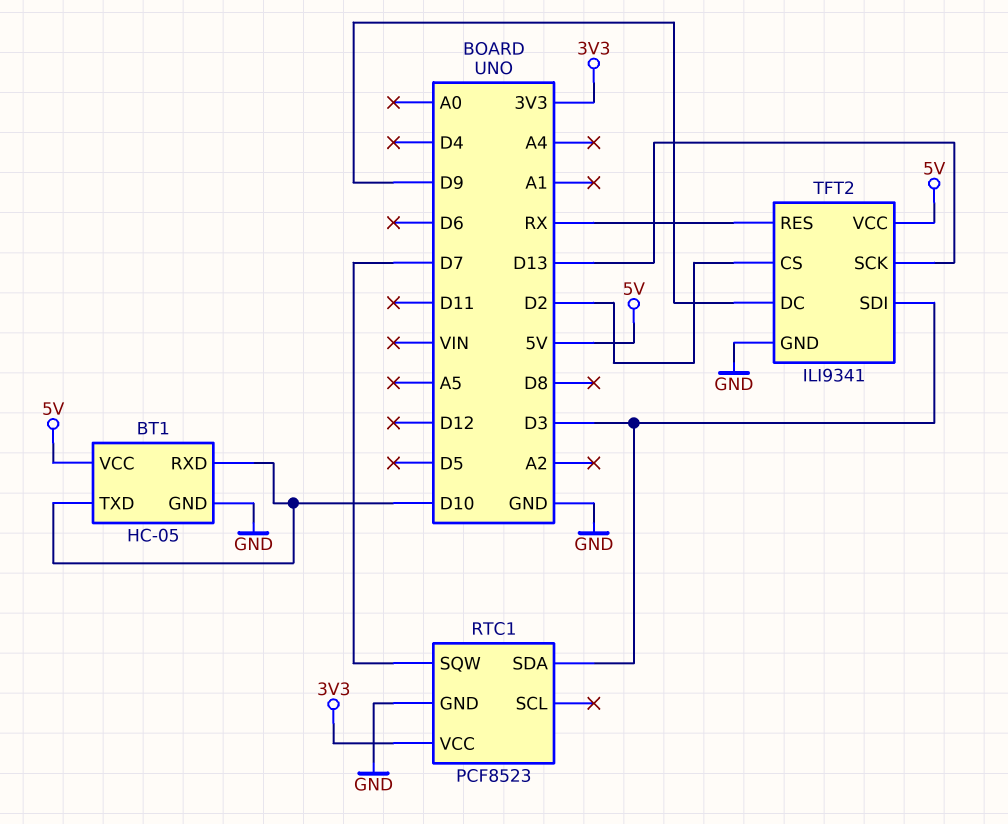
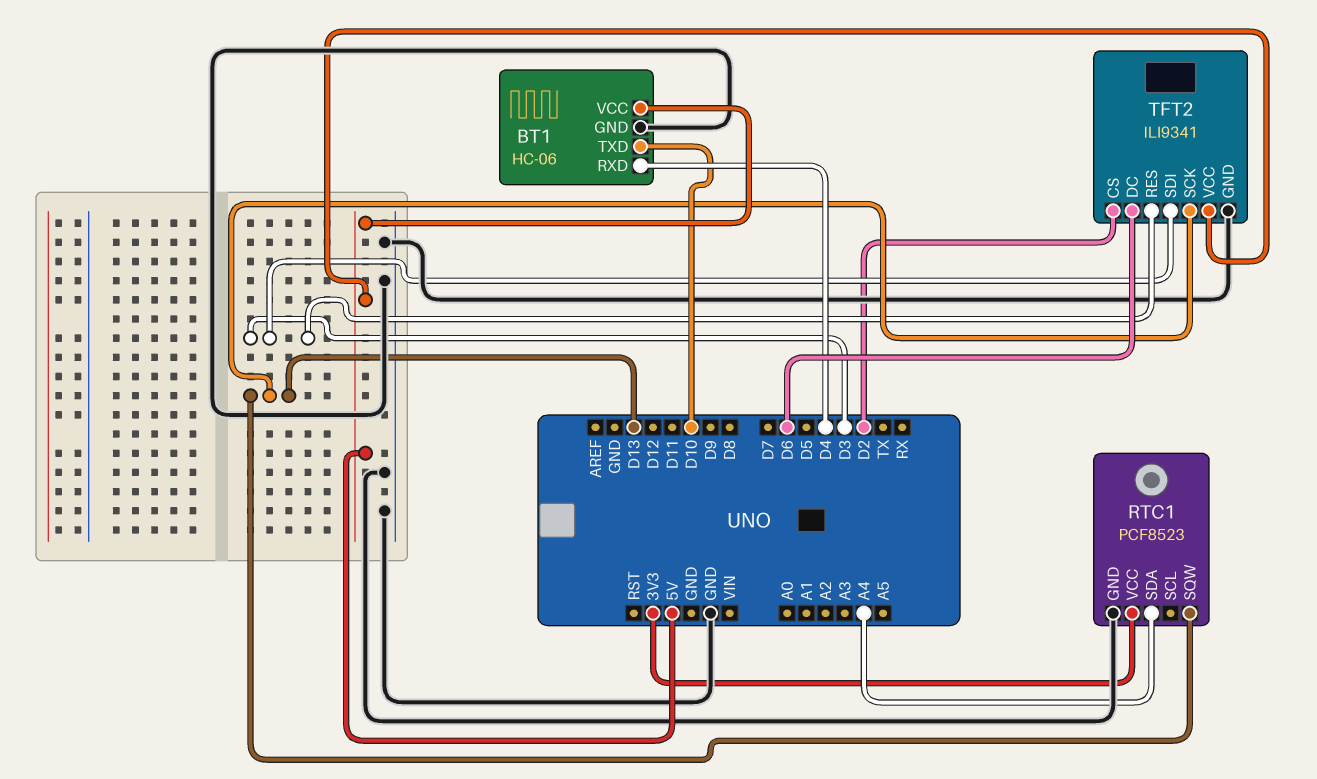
BT1: HC-05 -> HC-06
BT1 pin RXD: D10 -> D4
RTC1 pin SDA: D3 -> A4
RTC1 pin SQW: D7 -> D13
TFT2 pin DC: D9 -> D6
TFT2 pin RES: RX -> D3

